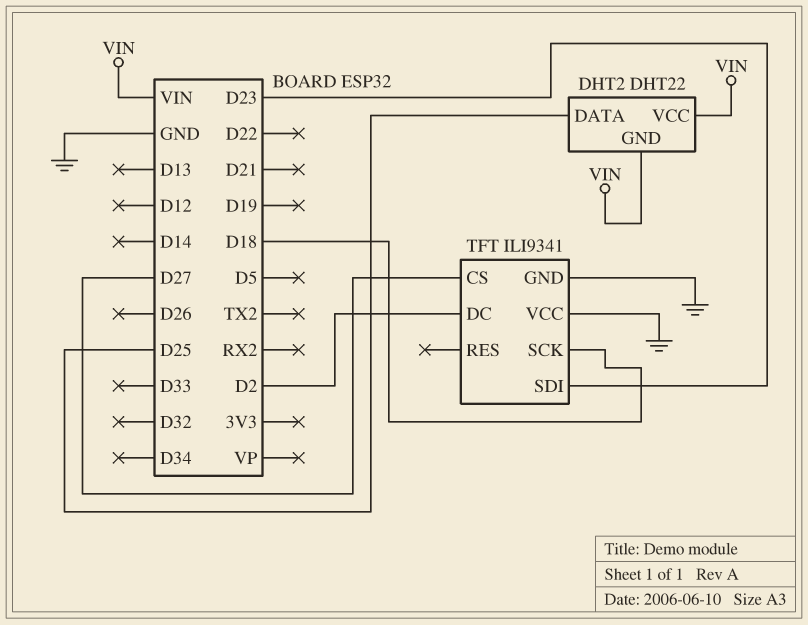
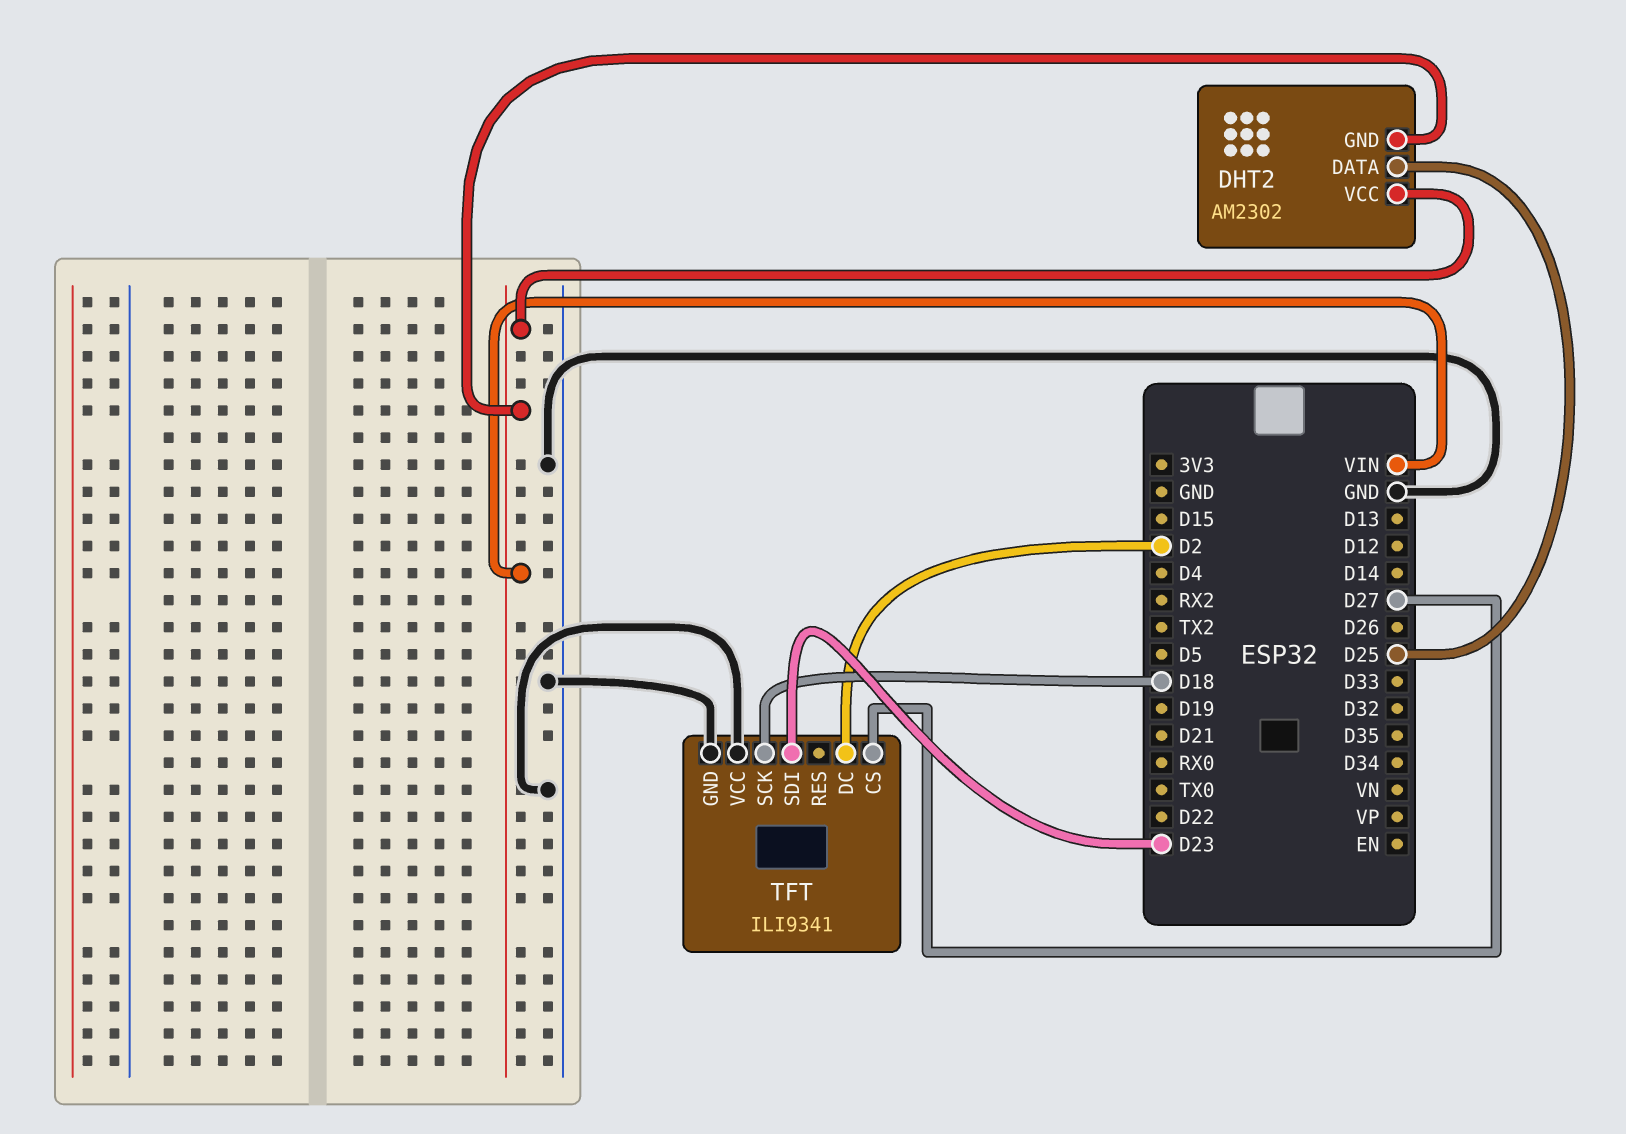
DHT2: DHT22 -> AM2302

